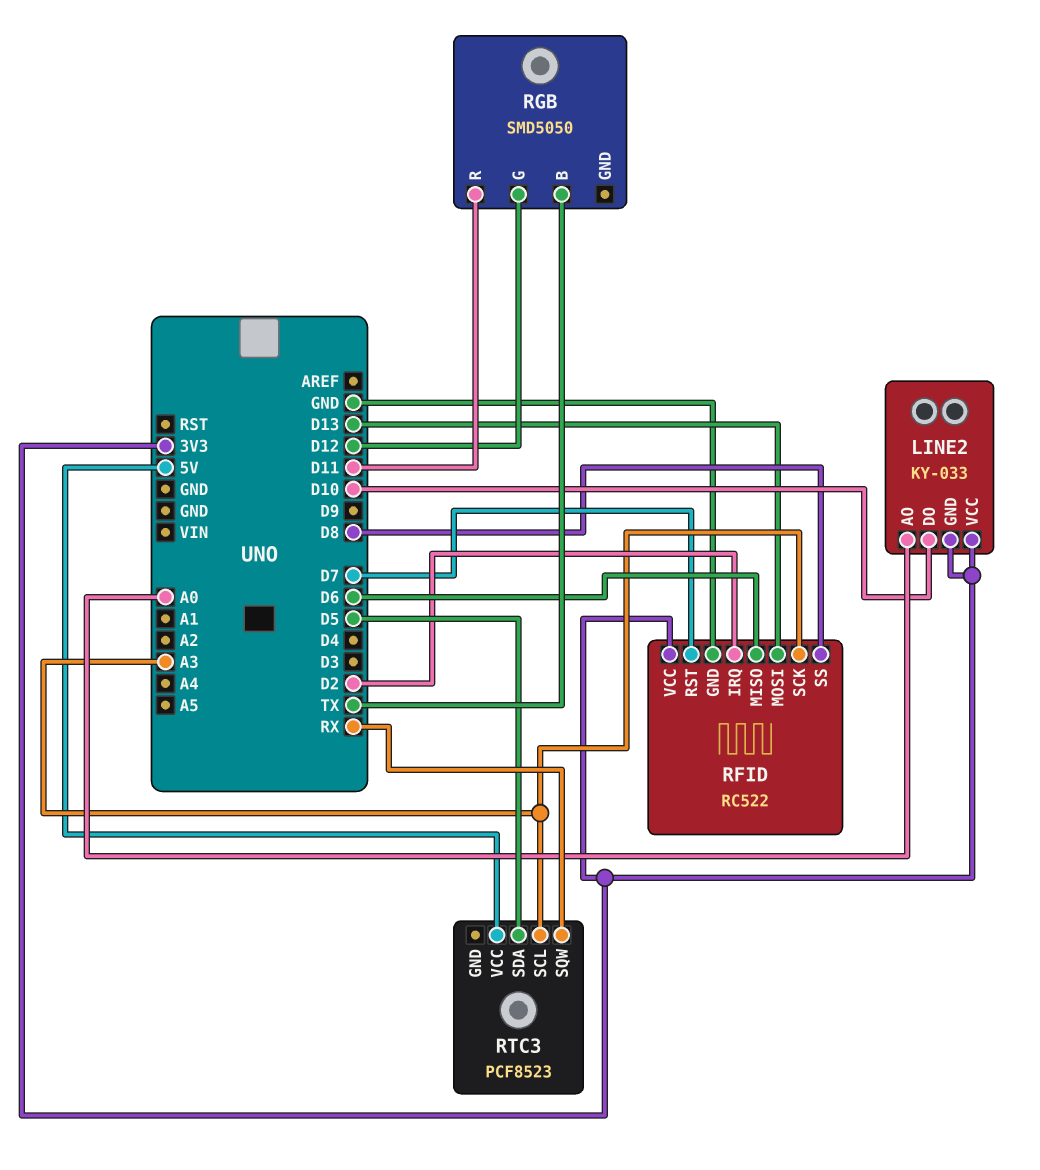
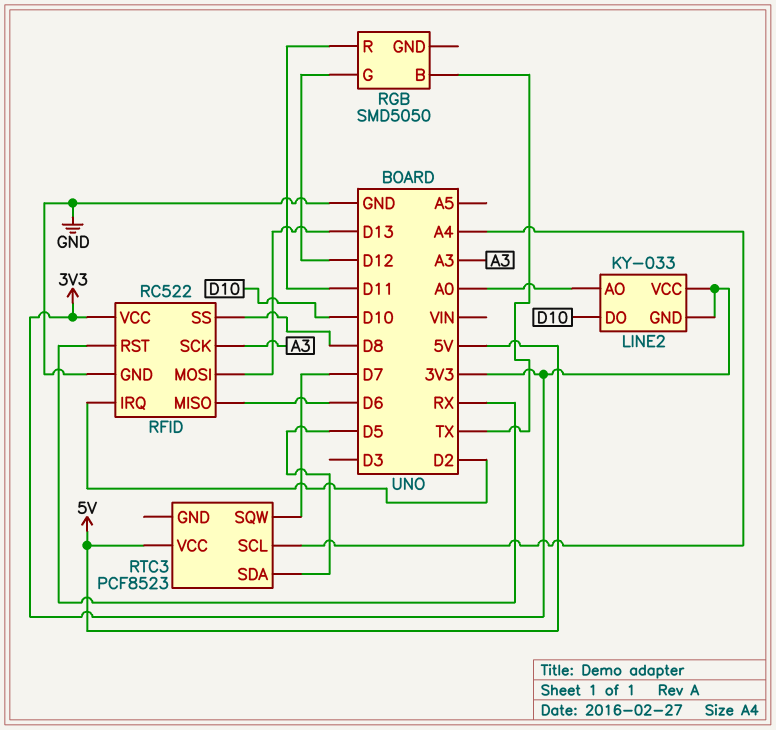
RFID pin RST: D7 -> RX
RTC3 pin SCL: A3 -> A4
RTC3 pin SQW: RX -> D7

